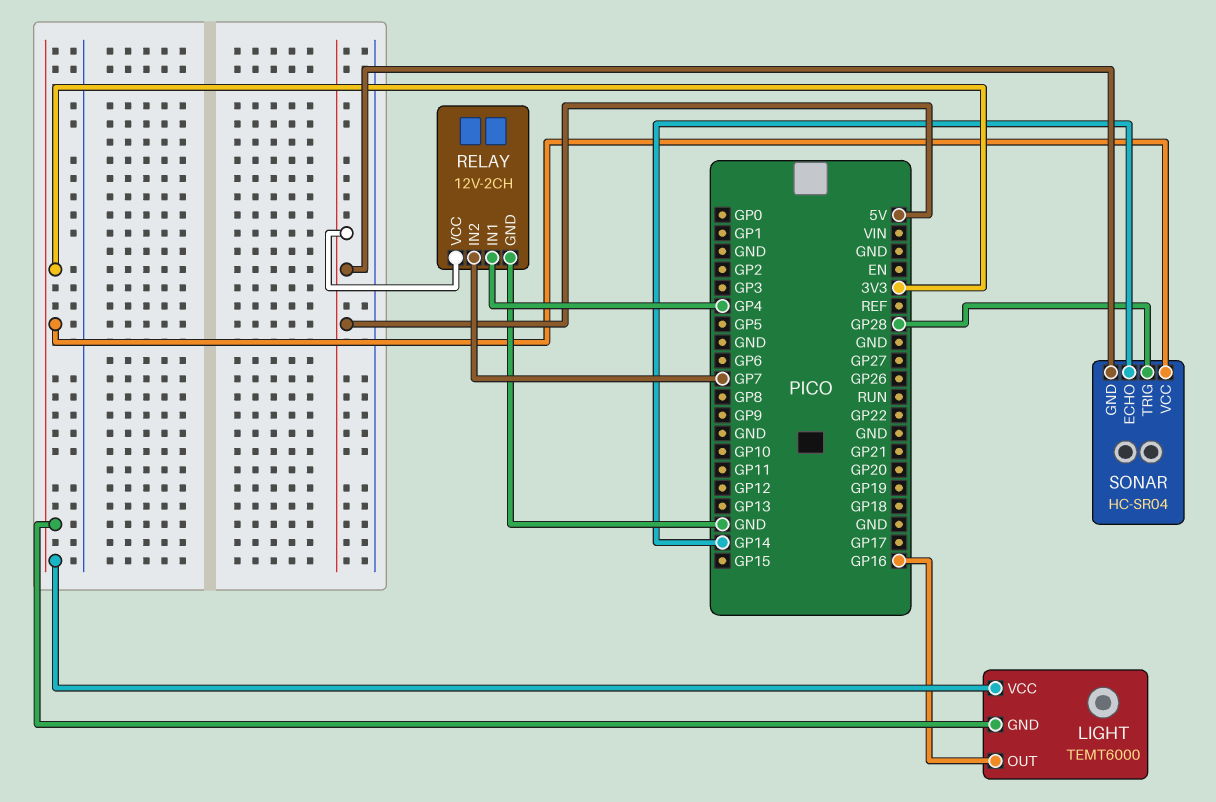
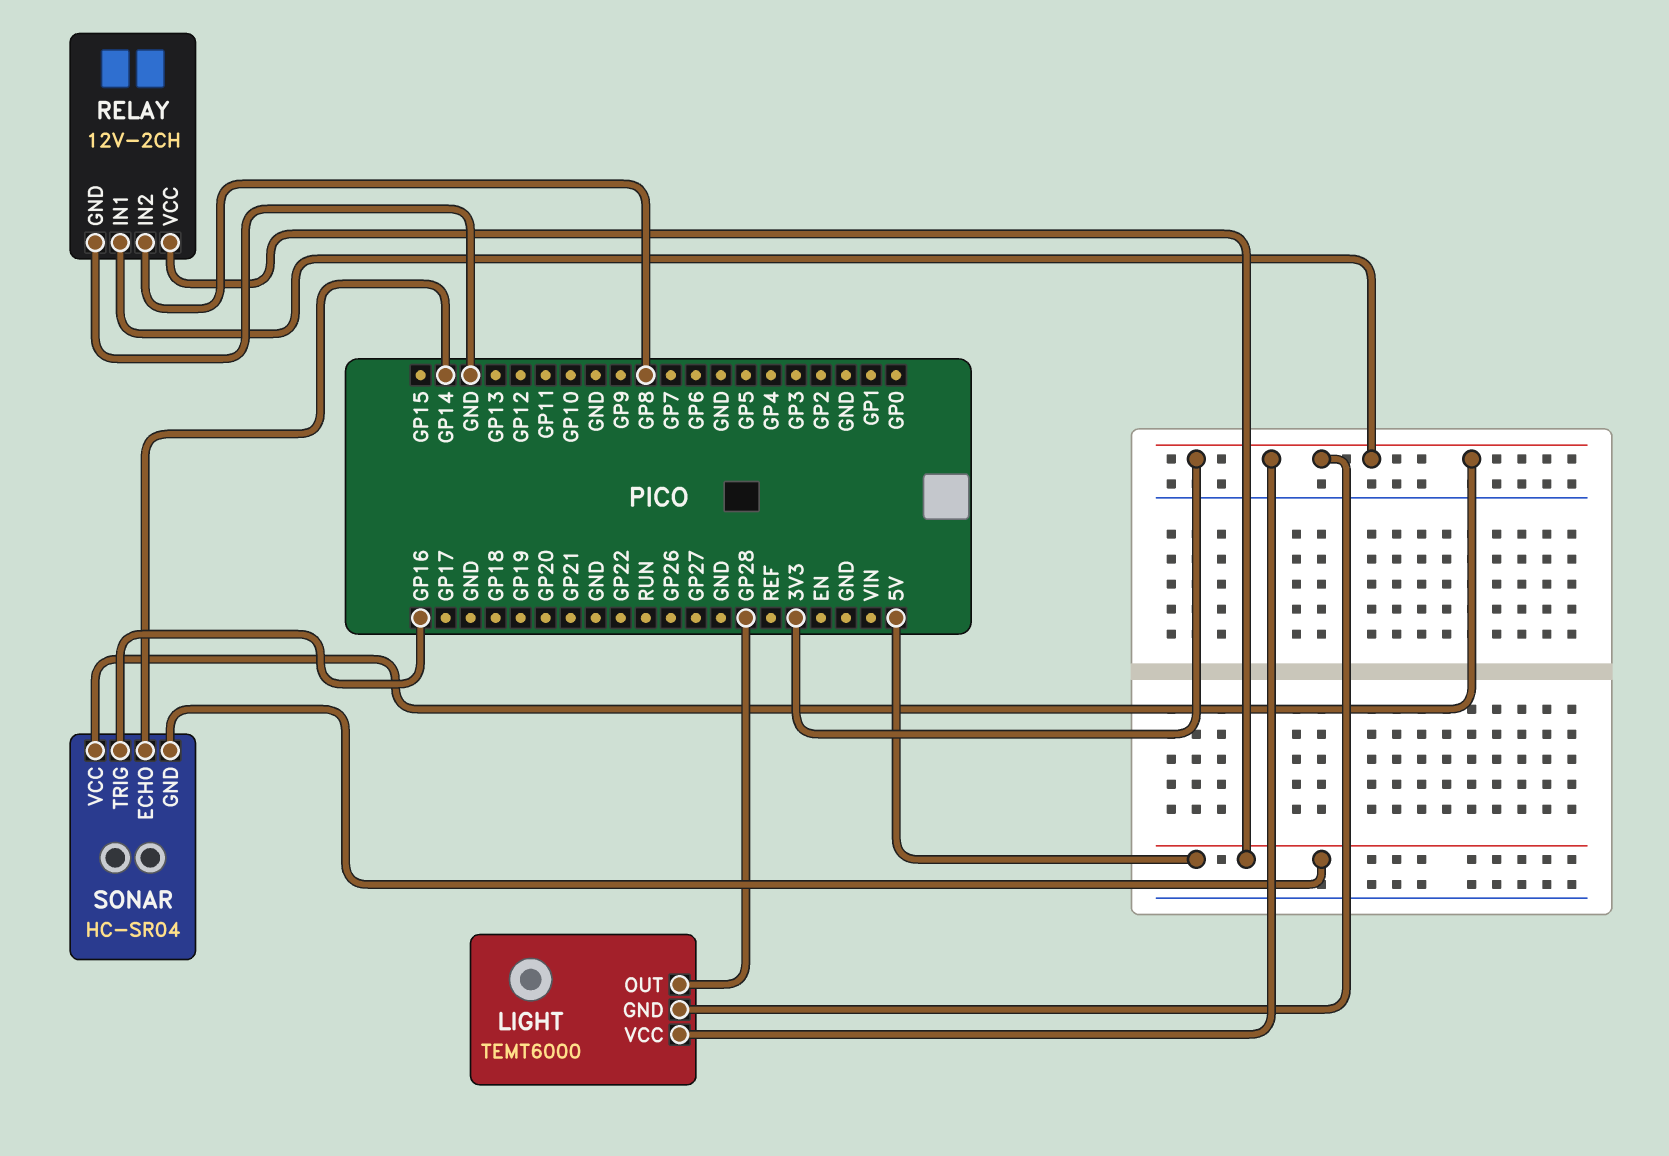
LIGHT pin OUT: GP16 -> GP28
RELAY pin IN1: GP4 -> 3V3
RELAY pin IN2: GP7 -> GP8
SONAR pin TRIG: GP28 -> GP16

